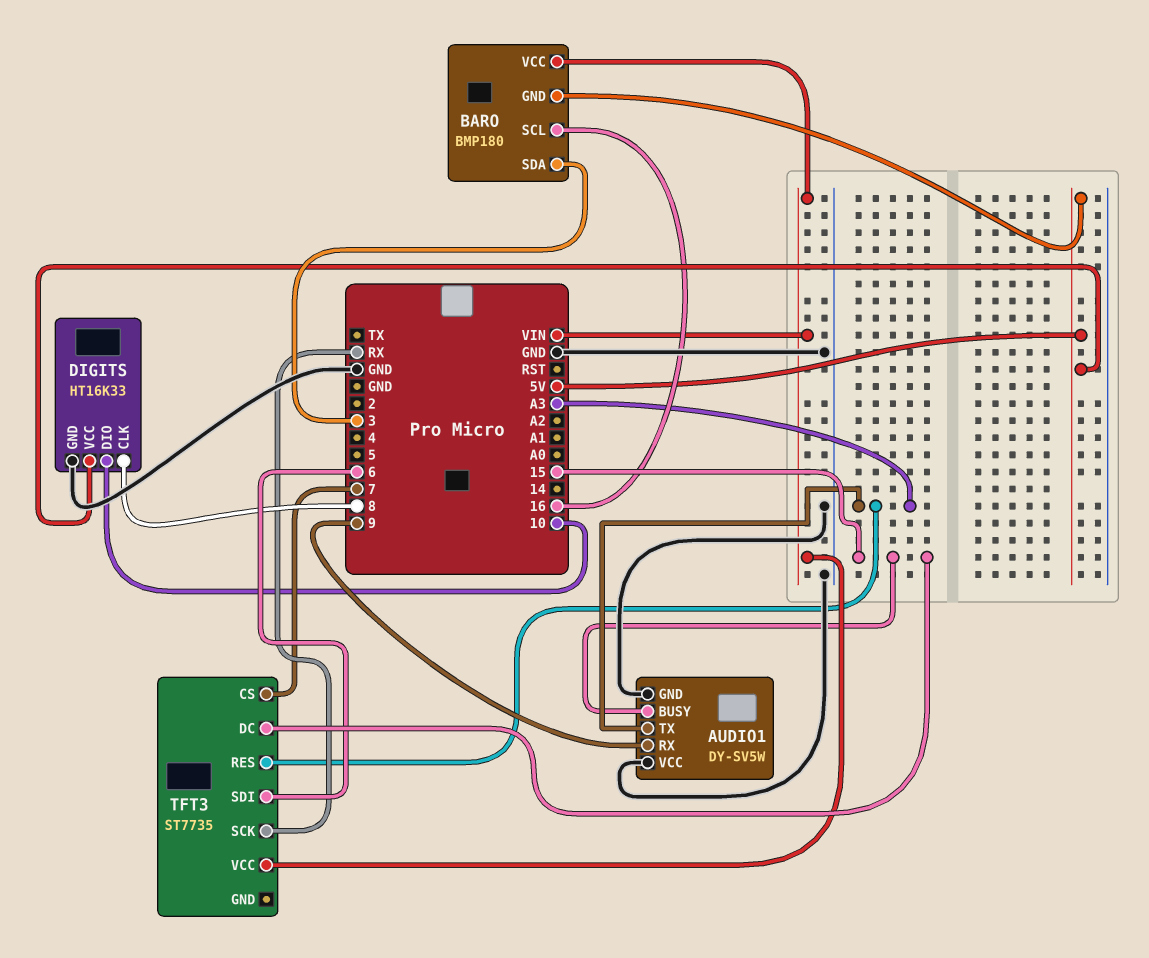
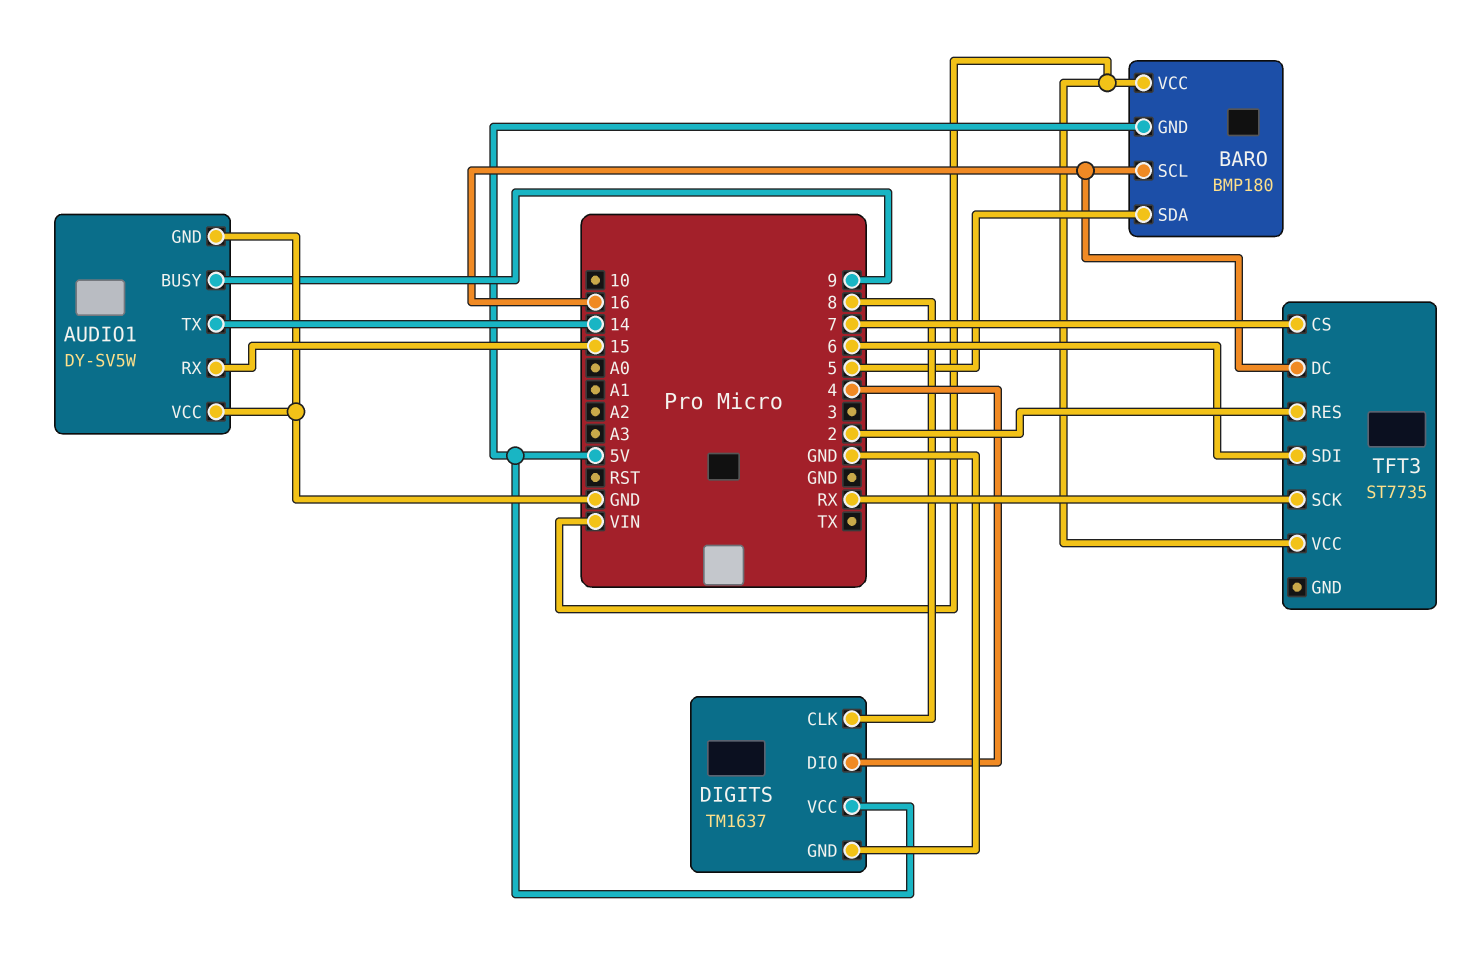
AUDIO1 pin BUSY: 15 -> 9
AUDIO1 pin RX: 9 -> 15
AUDIO1 pin TX: A3 -> 14
BARO pin SDA: 3 -> 5
DIGITS: HT16K33 -> TM1637
DIGITS pin DIO: 10 -> 4
TFT3 pin DC: 15 -> 16
TFT3 pin RES: A3 -> 2

